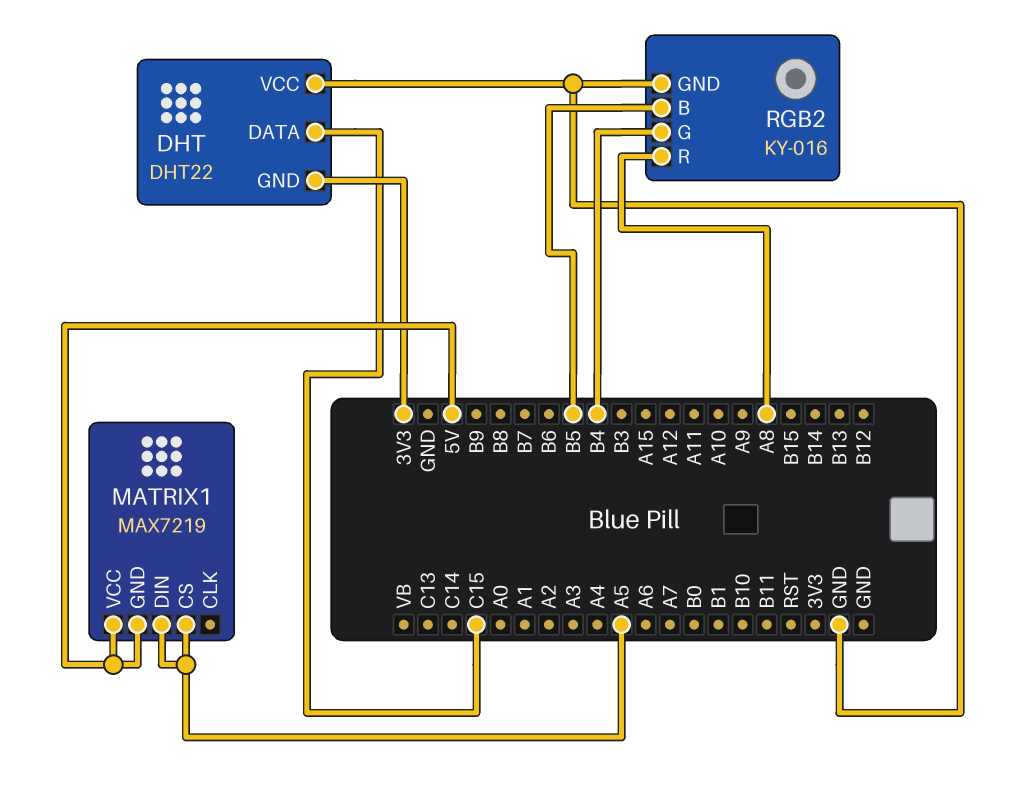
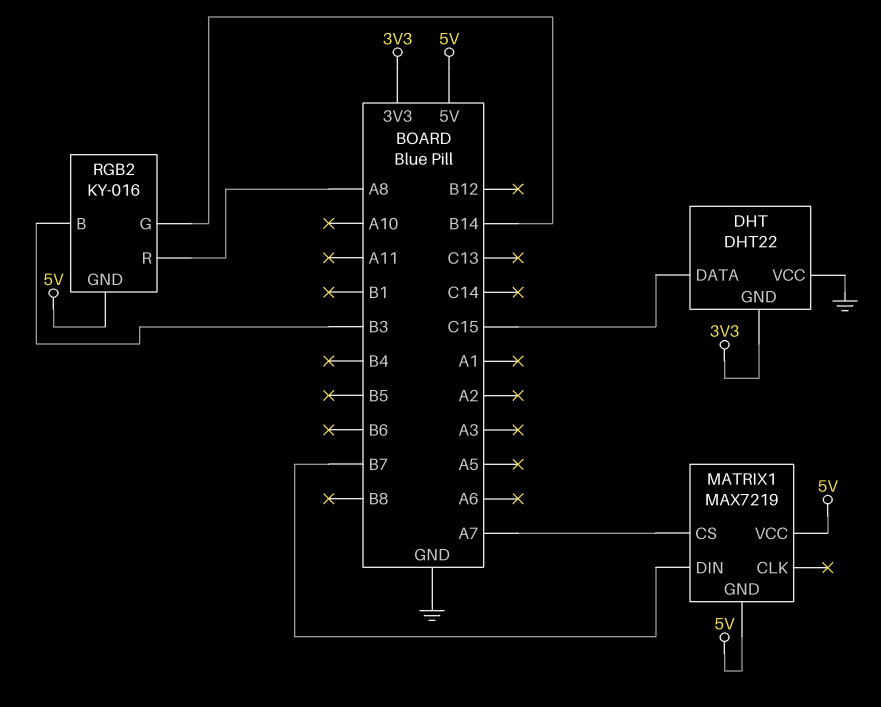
MATRIX1 pin CS: A5 -> A7
MATRIX1 pin DIN: A5 -> B7
RGB2 pin B: B5 -> B3
RGB2 pin G: B4 -> B14
RGB2 pin GND: GND -> 5V

